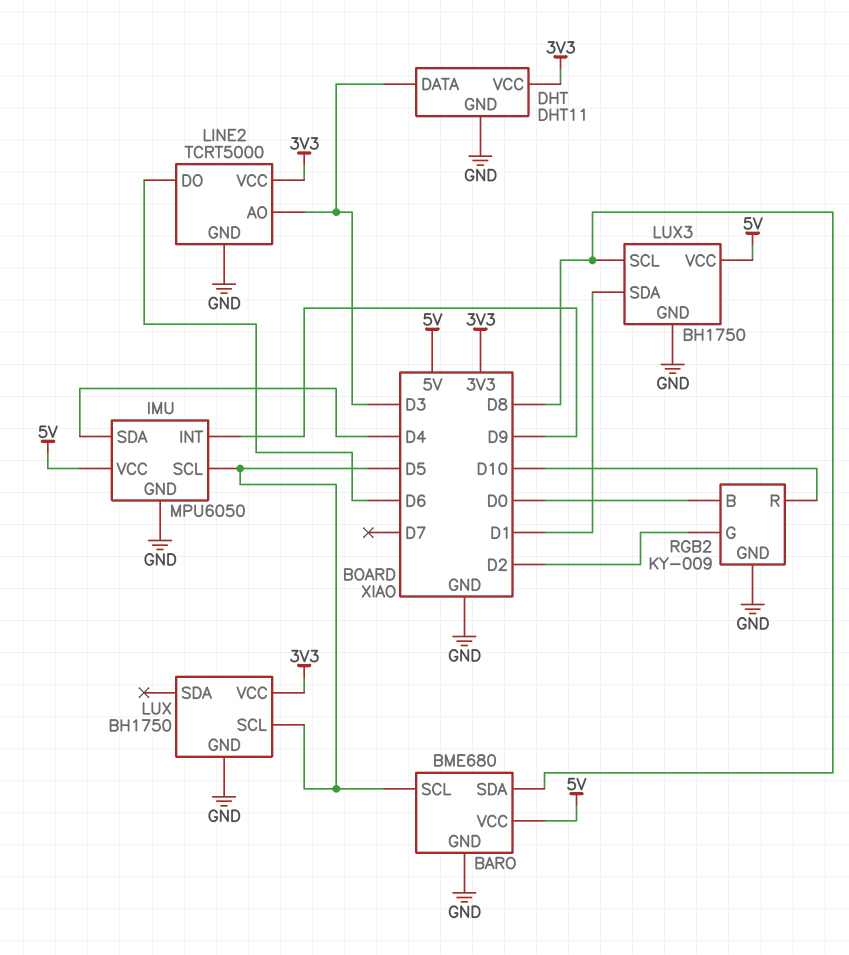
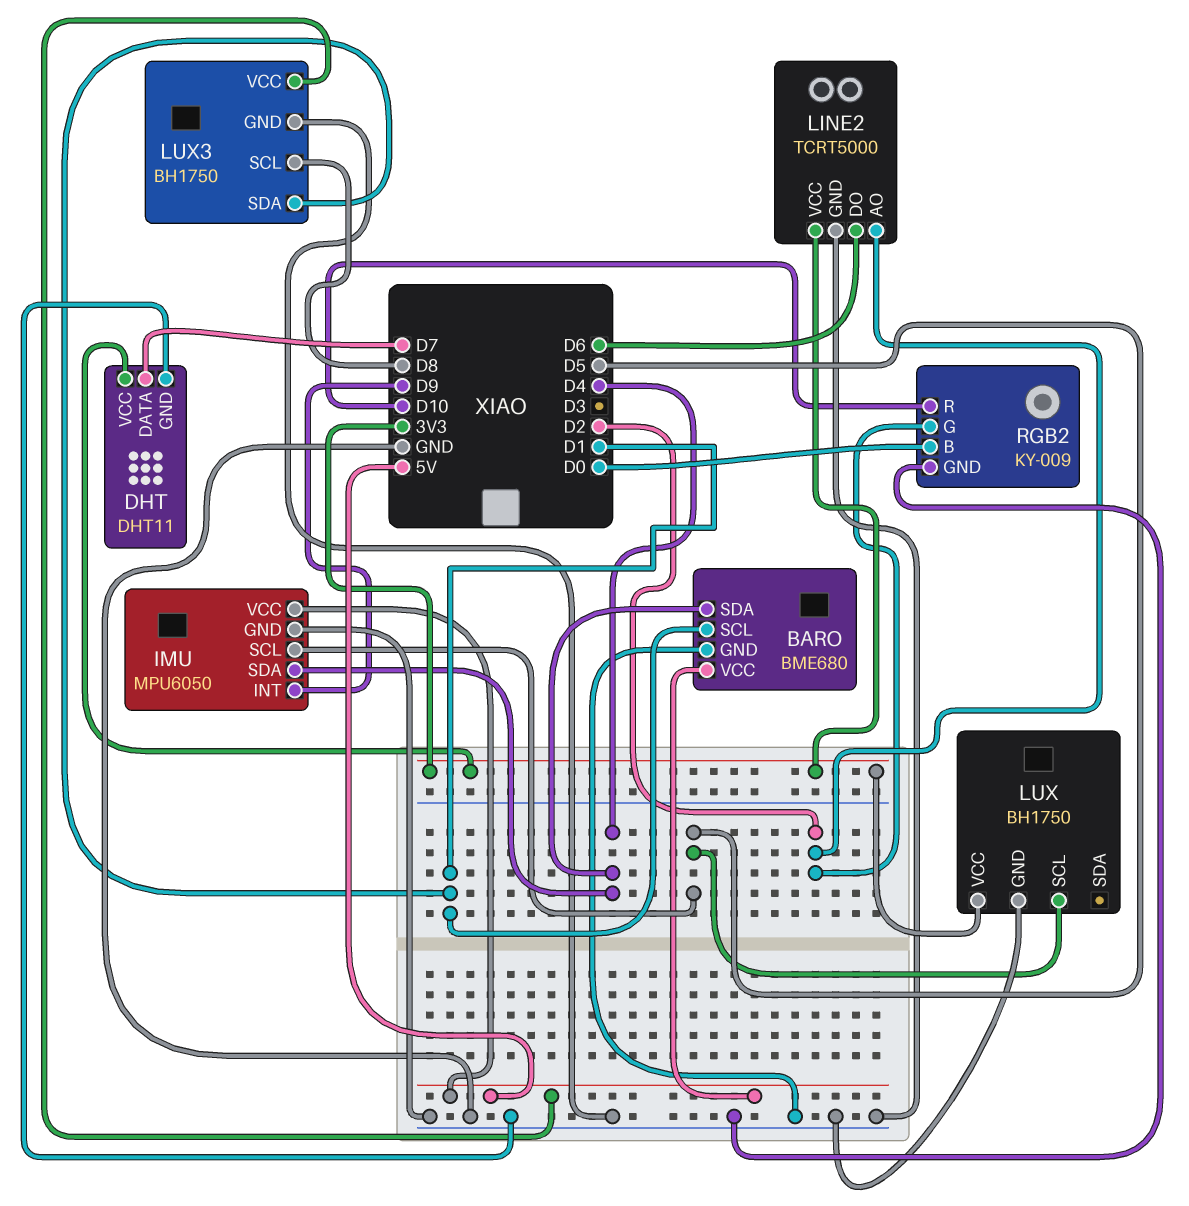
BARO pin SCL: D5 -> D1
BARO pin SDA: D8 -> D4
DHT pin DATA: D3 -> D7
LINE2 pin AO: D3 -> D2

